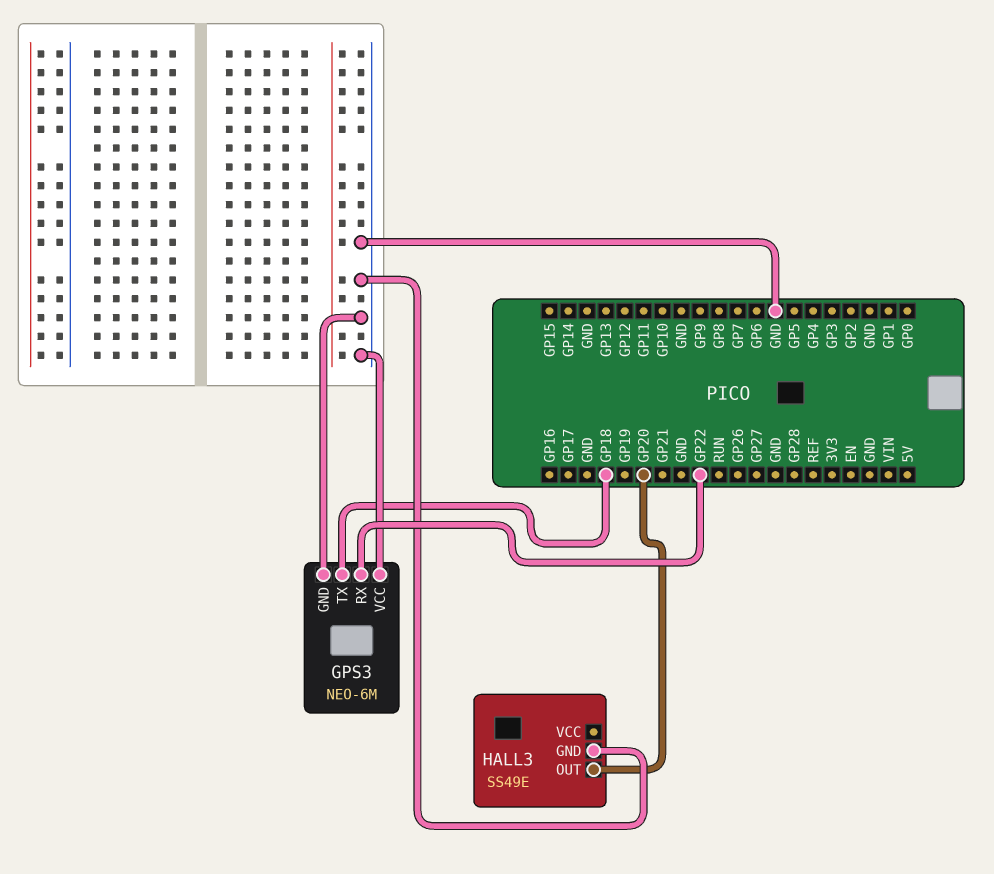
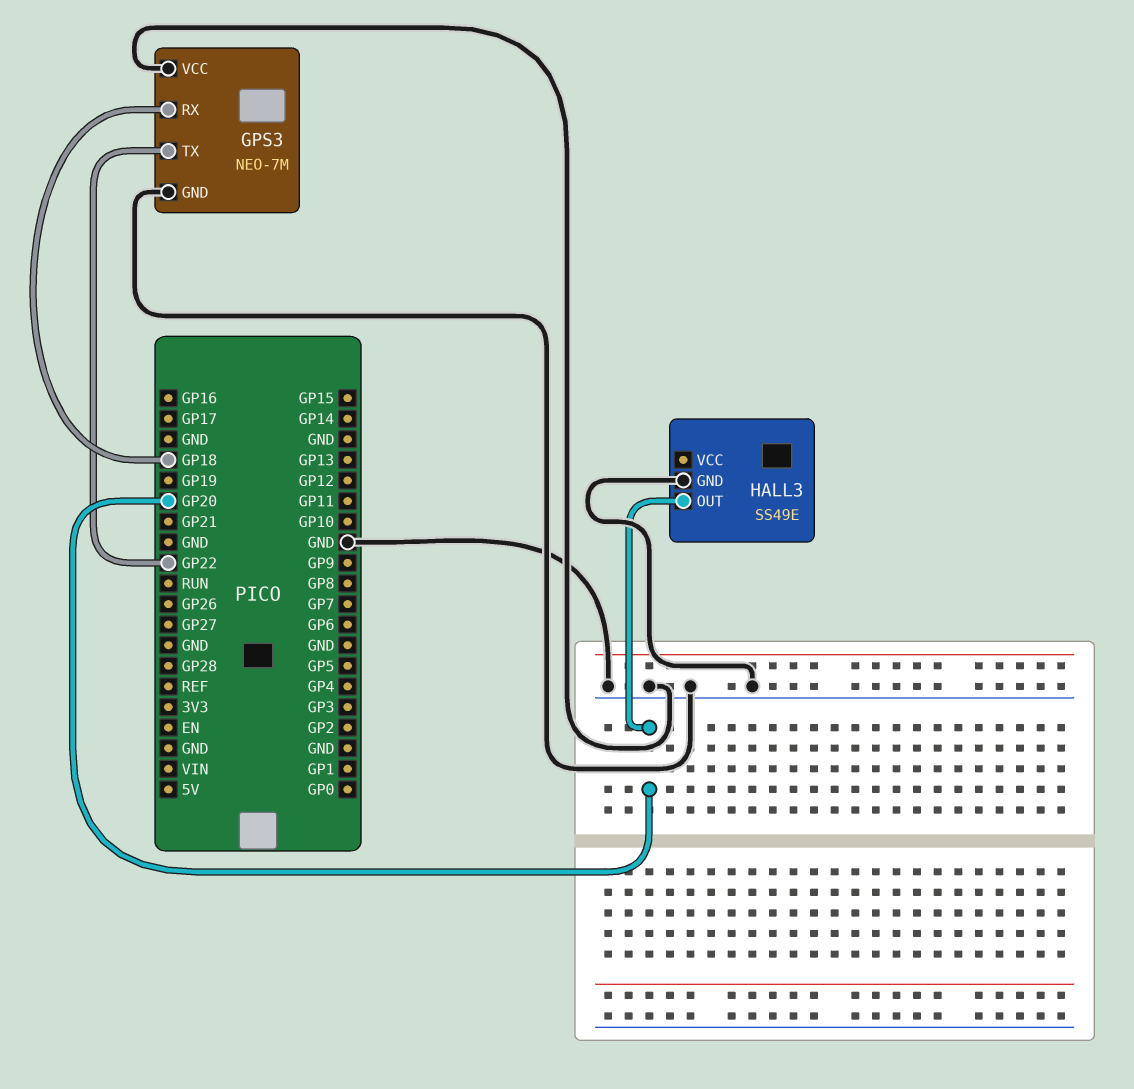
GPS3: NEO-6M -> NEO-7M
GPS3 pin RX: GP22 -> GP18
GPS3 pin TX: GP18 -> GP22

